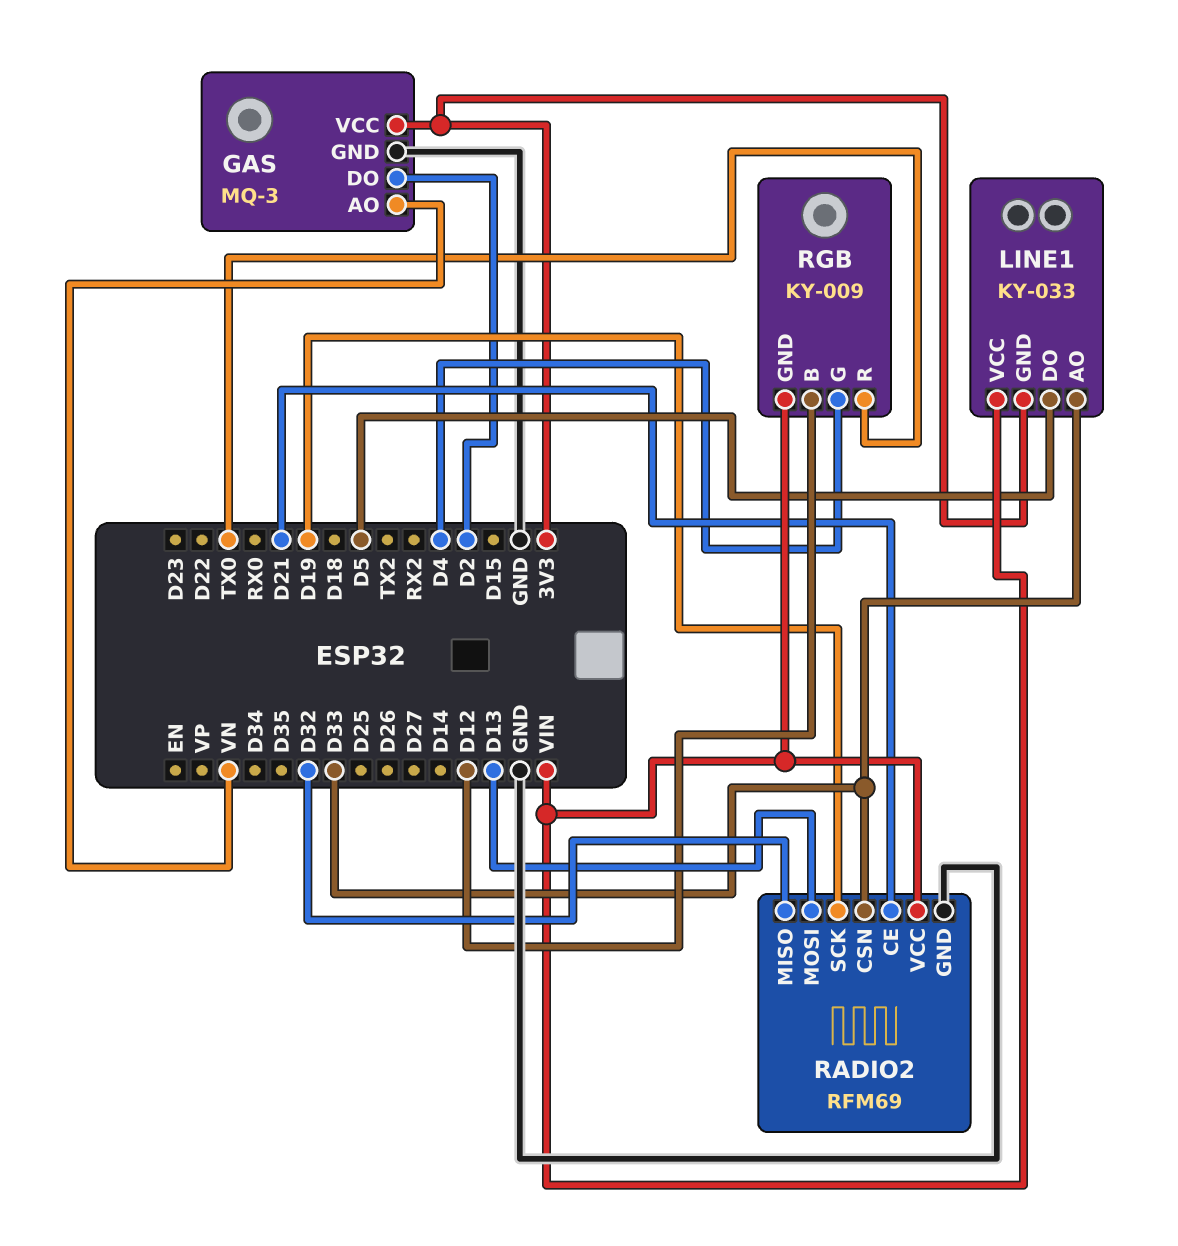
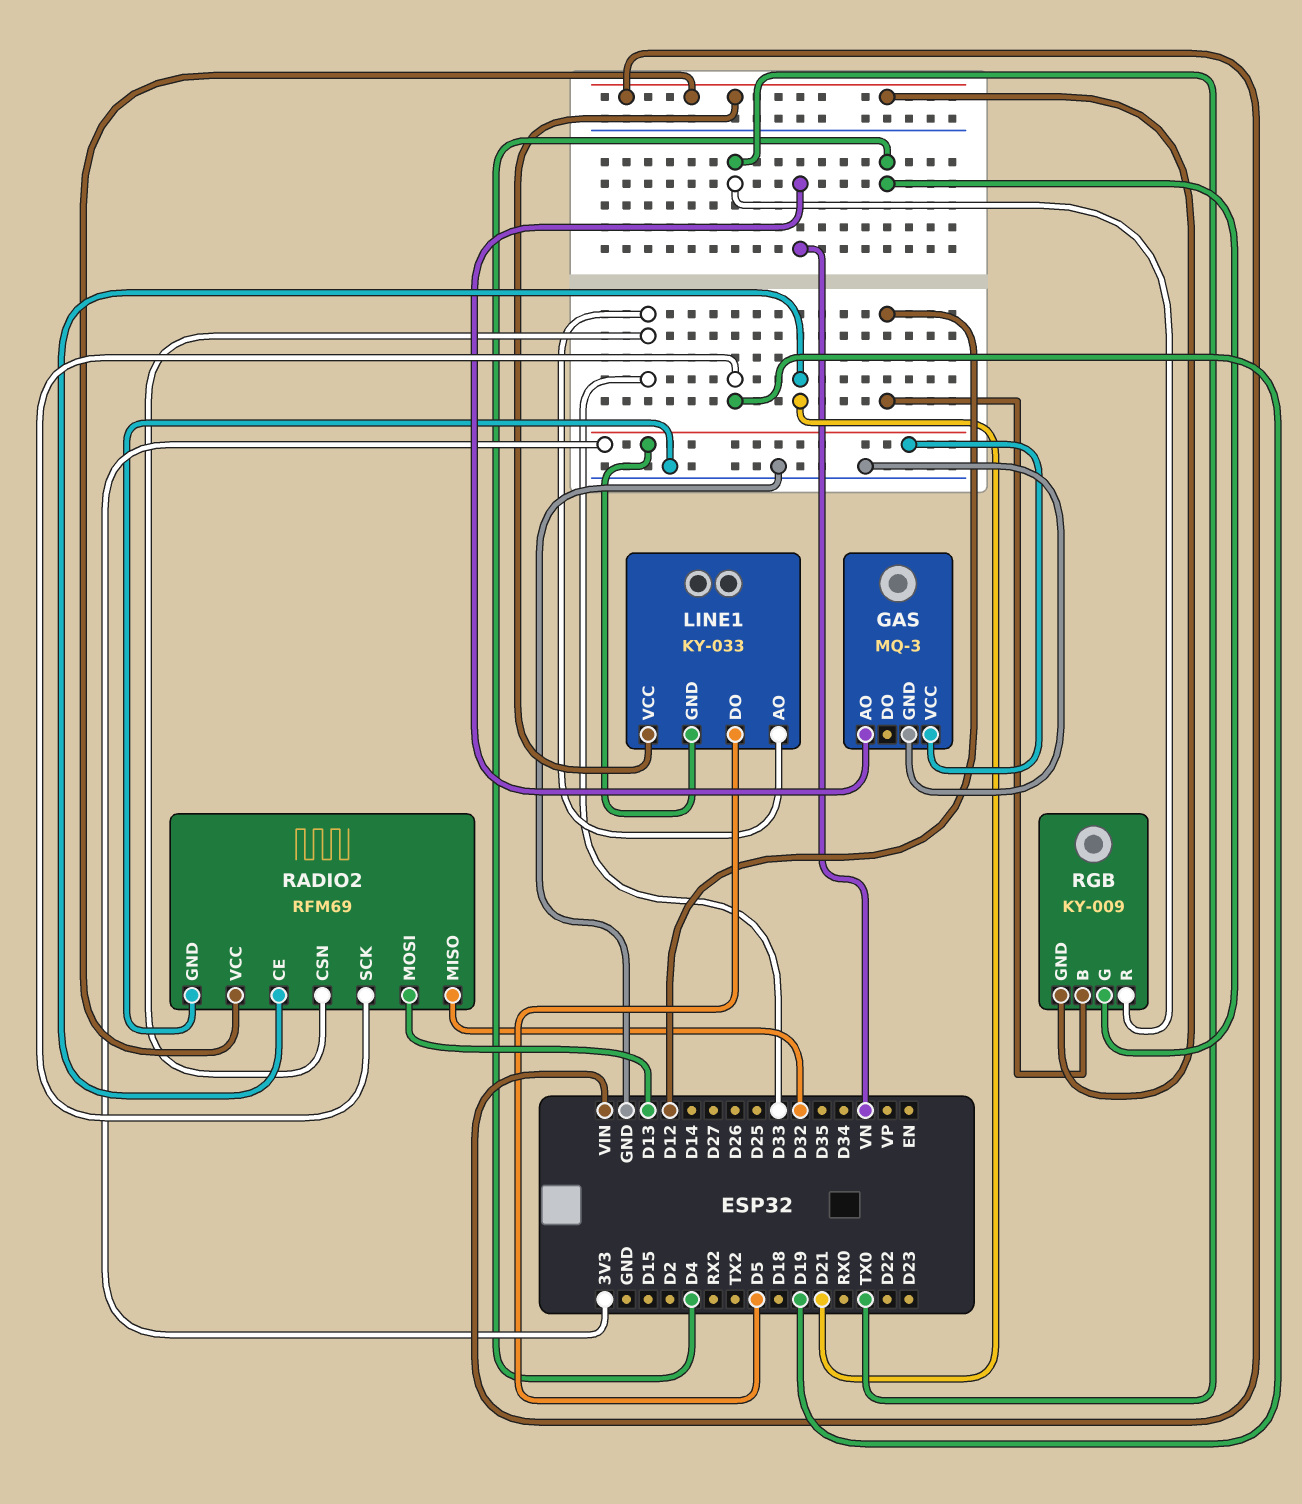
GAS pin DO: D2 -> none

